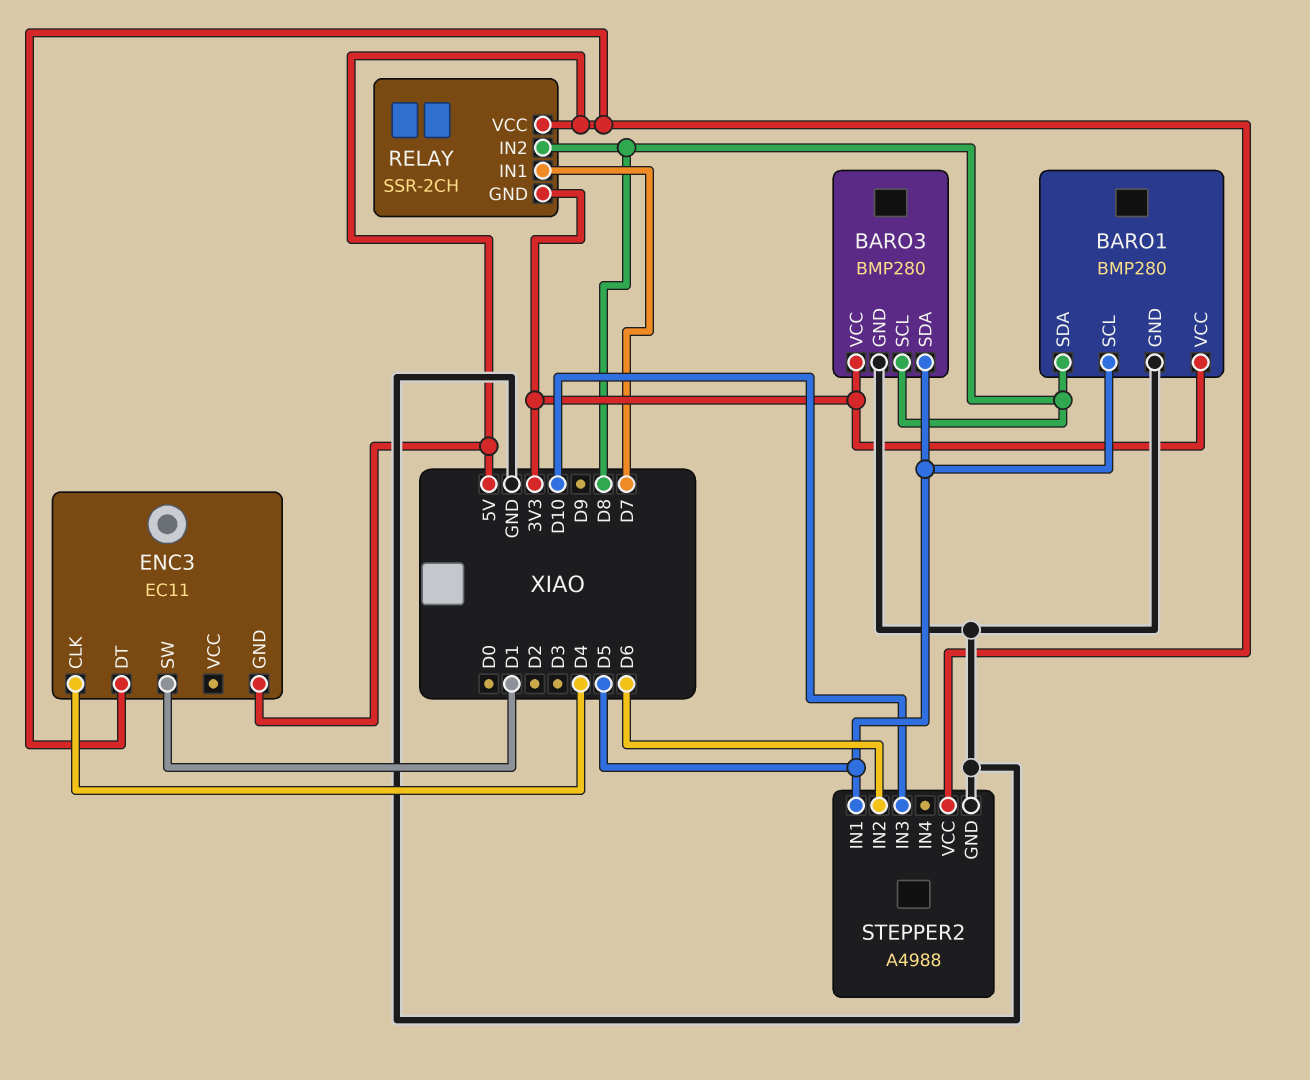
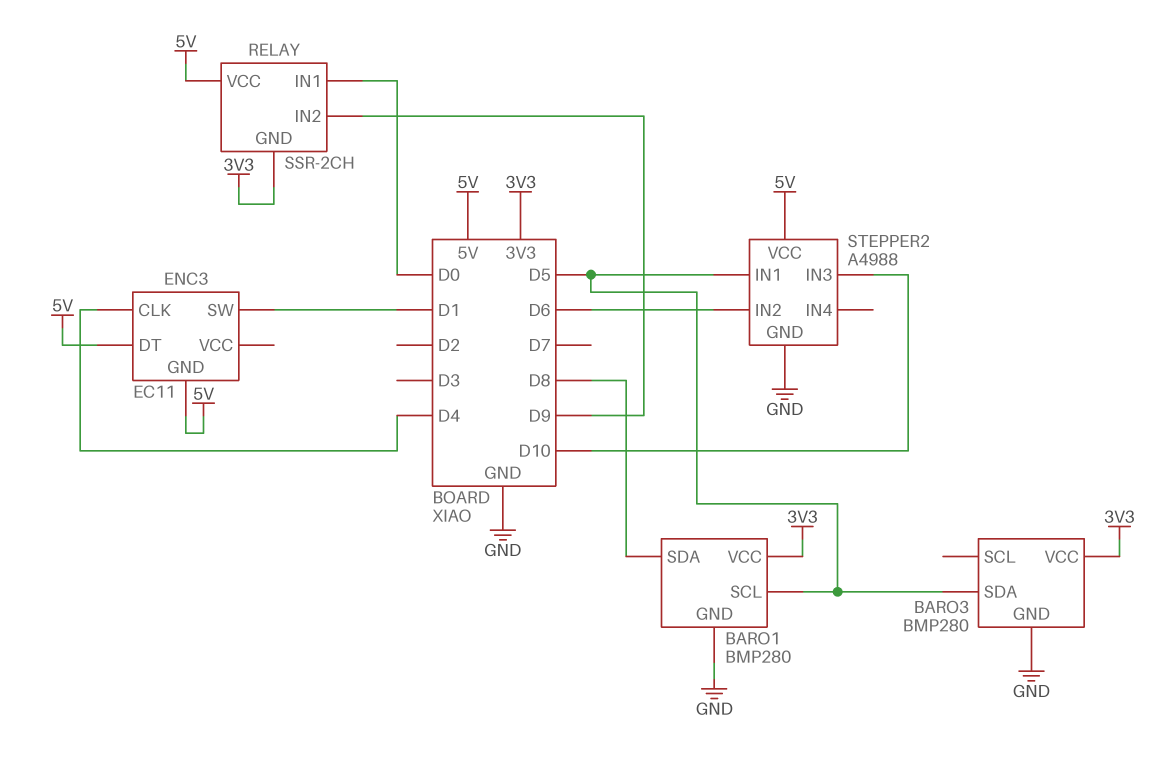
BARO3 pin SCL: D8 -> none
RELAY pin IN1: D7 -> D0
RELAY pin IN2: D8 -> D9

